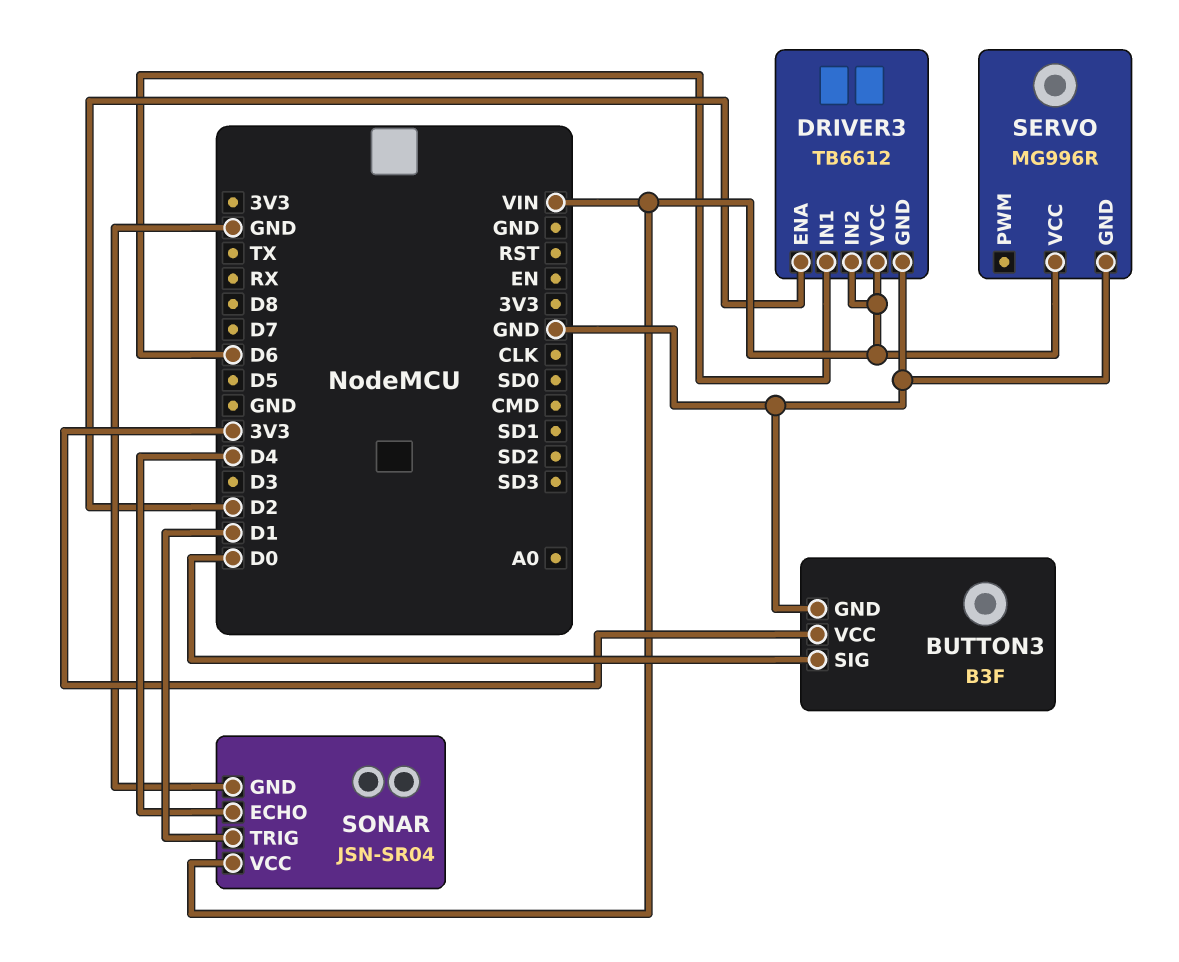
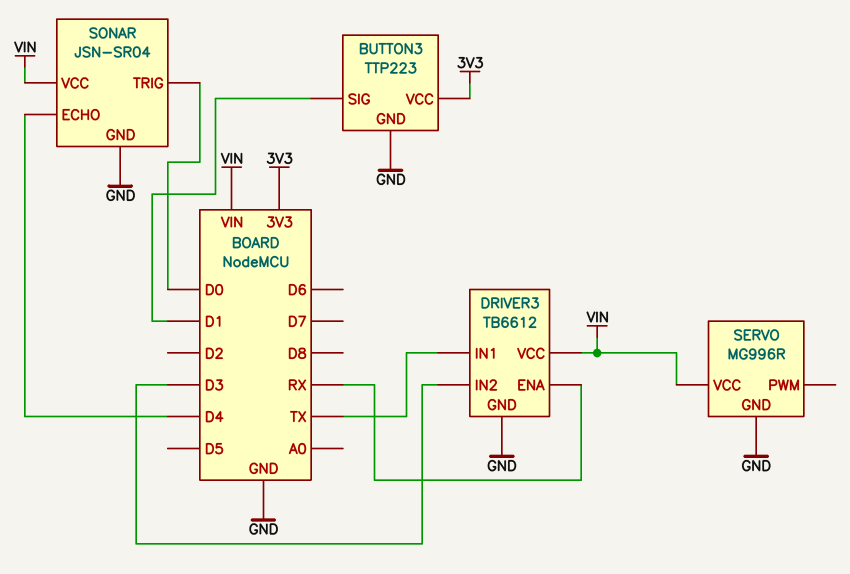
BUTTON3: B3F -> TTP223
BUTTON3 pin SIG: D0 -> D1
DRIVER3 pin ENA: D2 -> RX
DRIVER3 pin IN1: D6 -> TX
DRIVER3 pin IN2: VIN -> D3
SONAR pin TRIG: D1 -> D0

